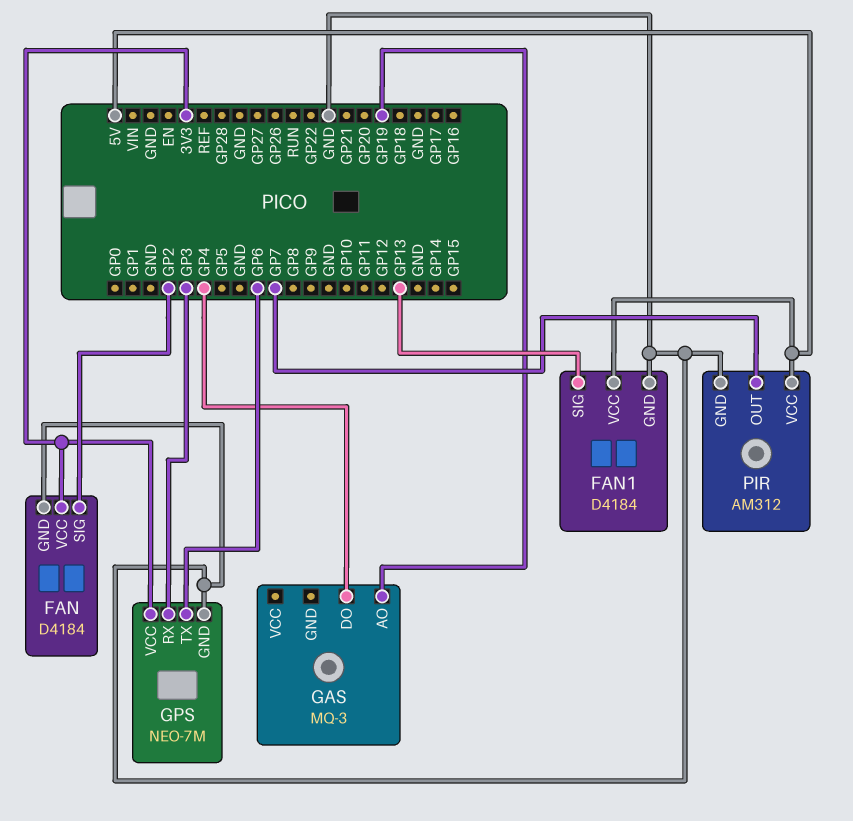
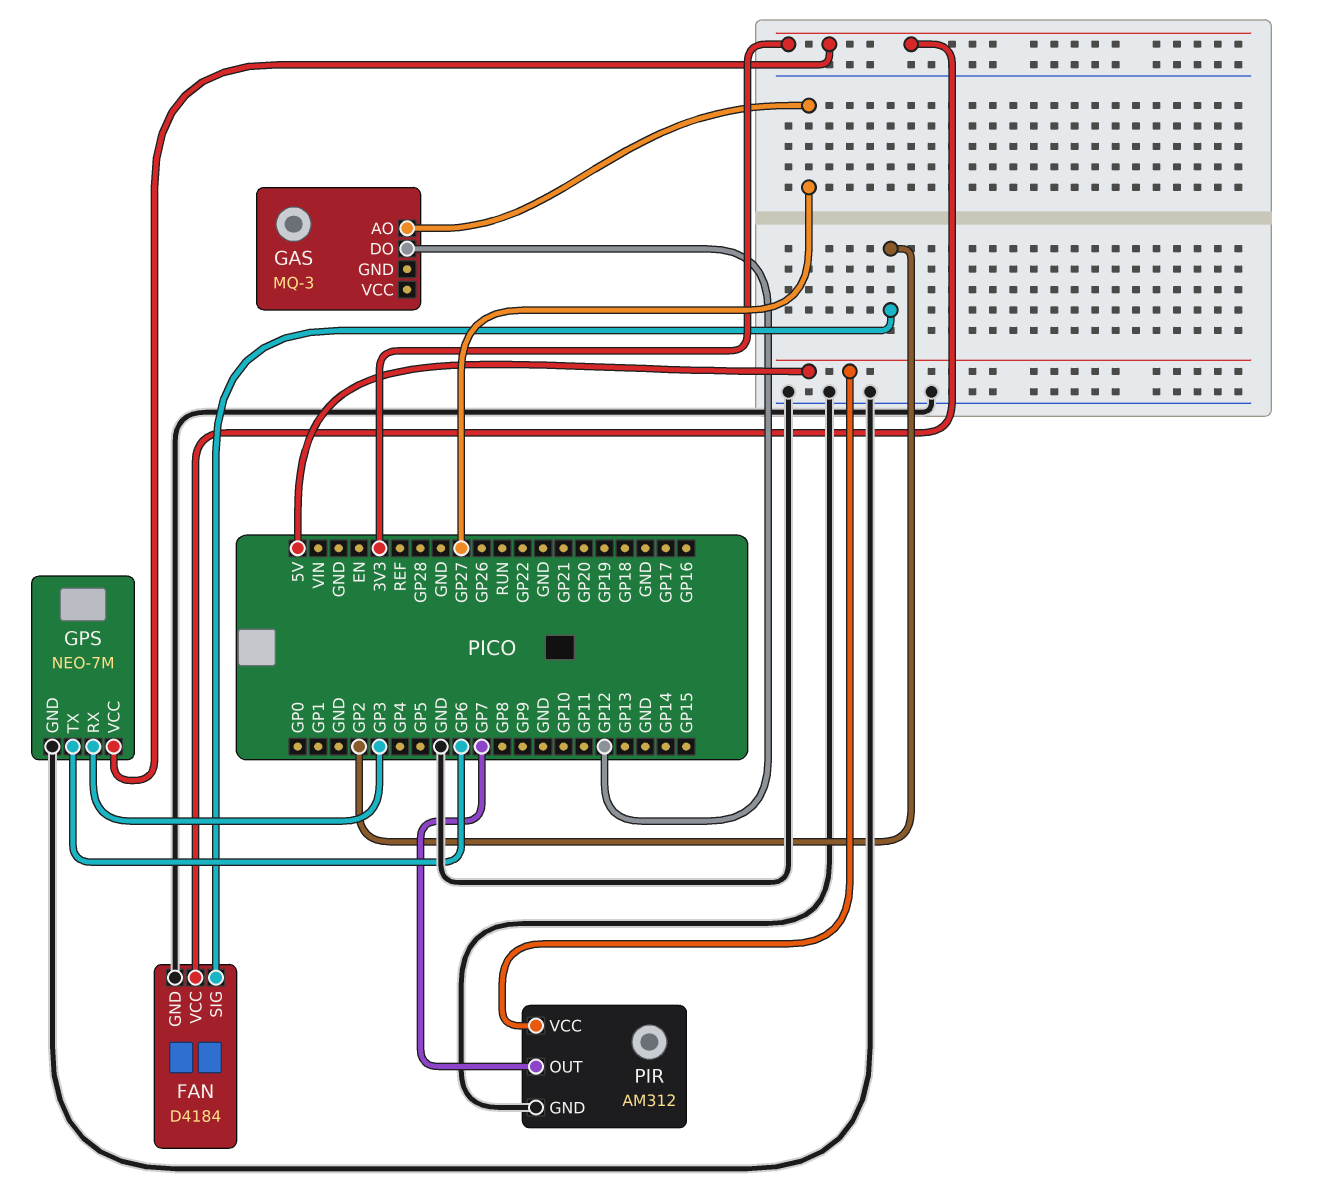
FAN1: D4184 -> none
FAN1 pin GND: GND -> none
FAN1 pin SIG: GP13 -> none
FAN1 pin VCC: 5V -> none
GAS pin AO: GP19 -> GP27
GAS pin DO: GP4 -> GP12

